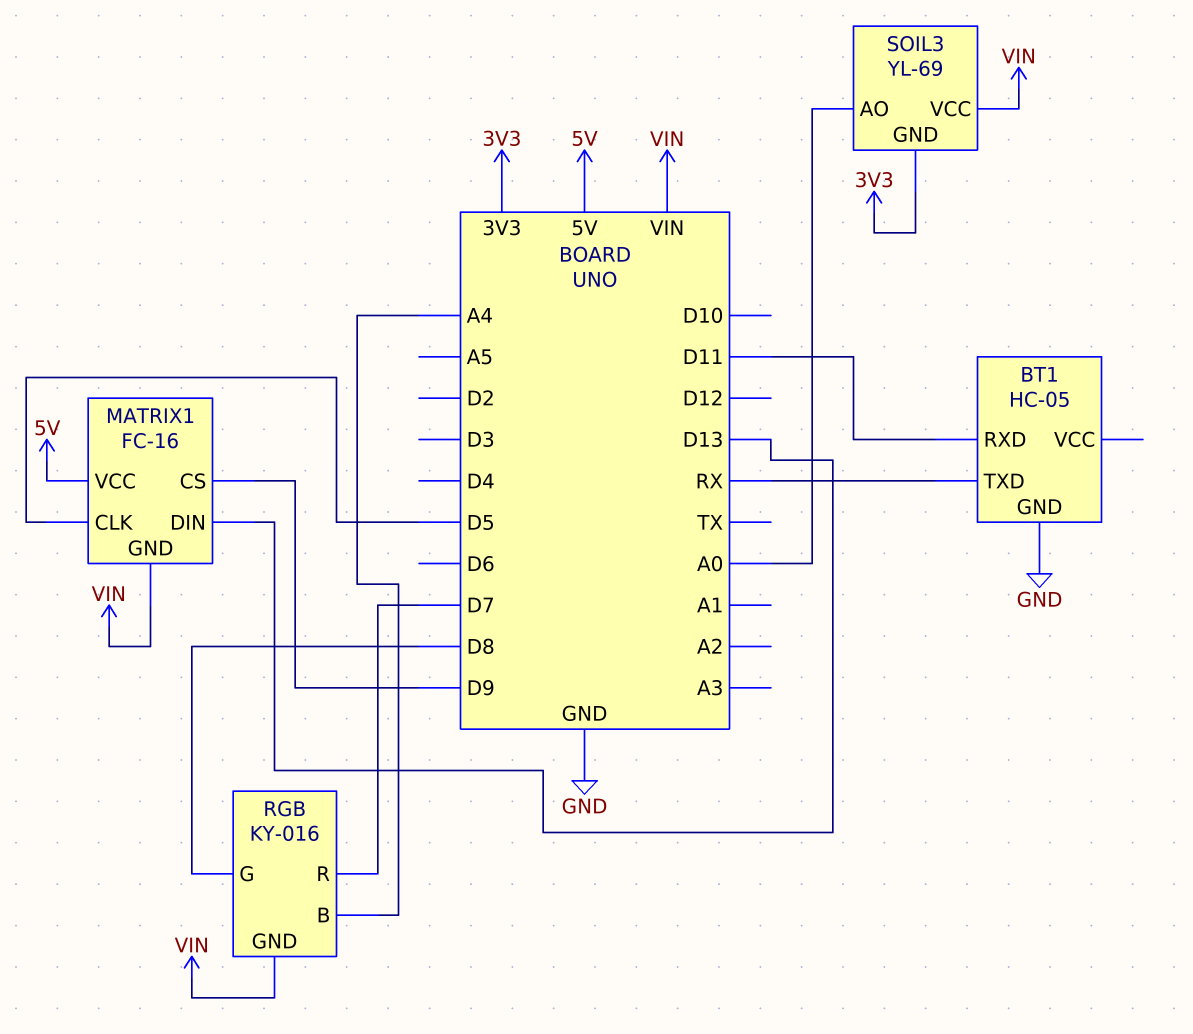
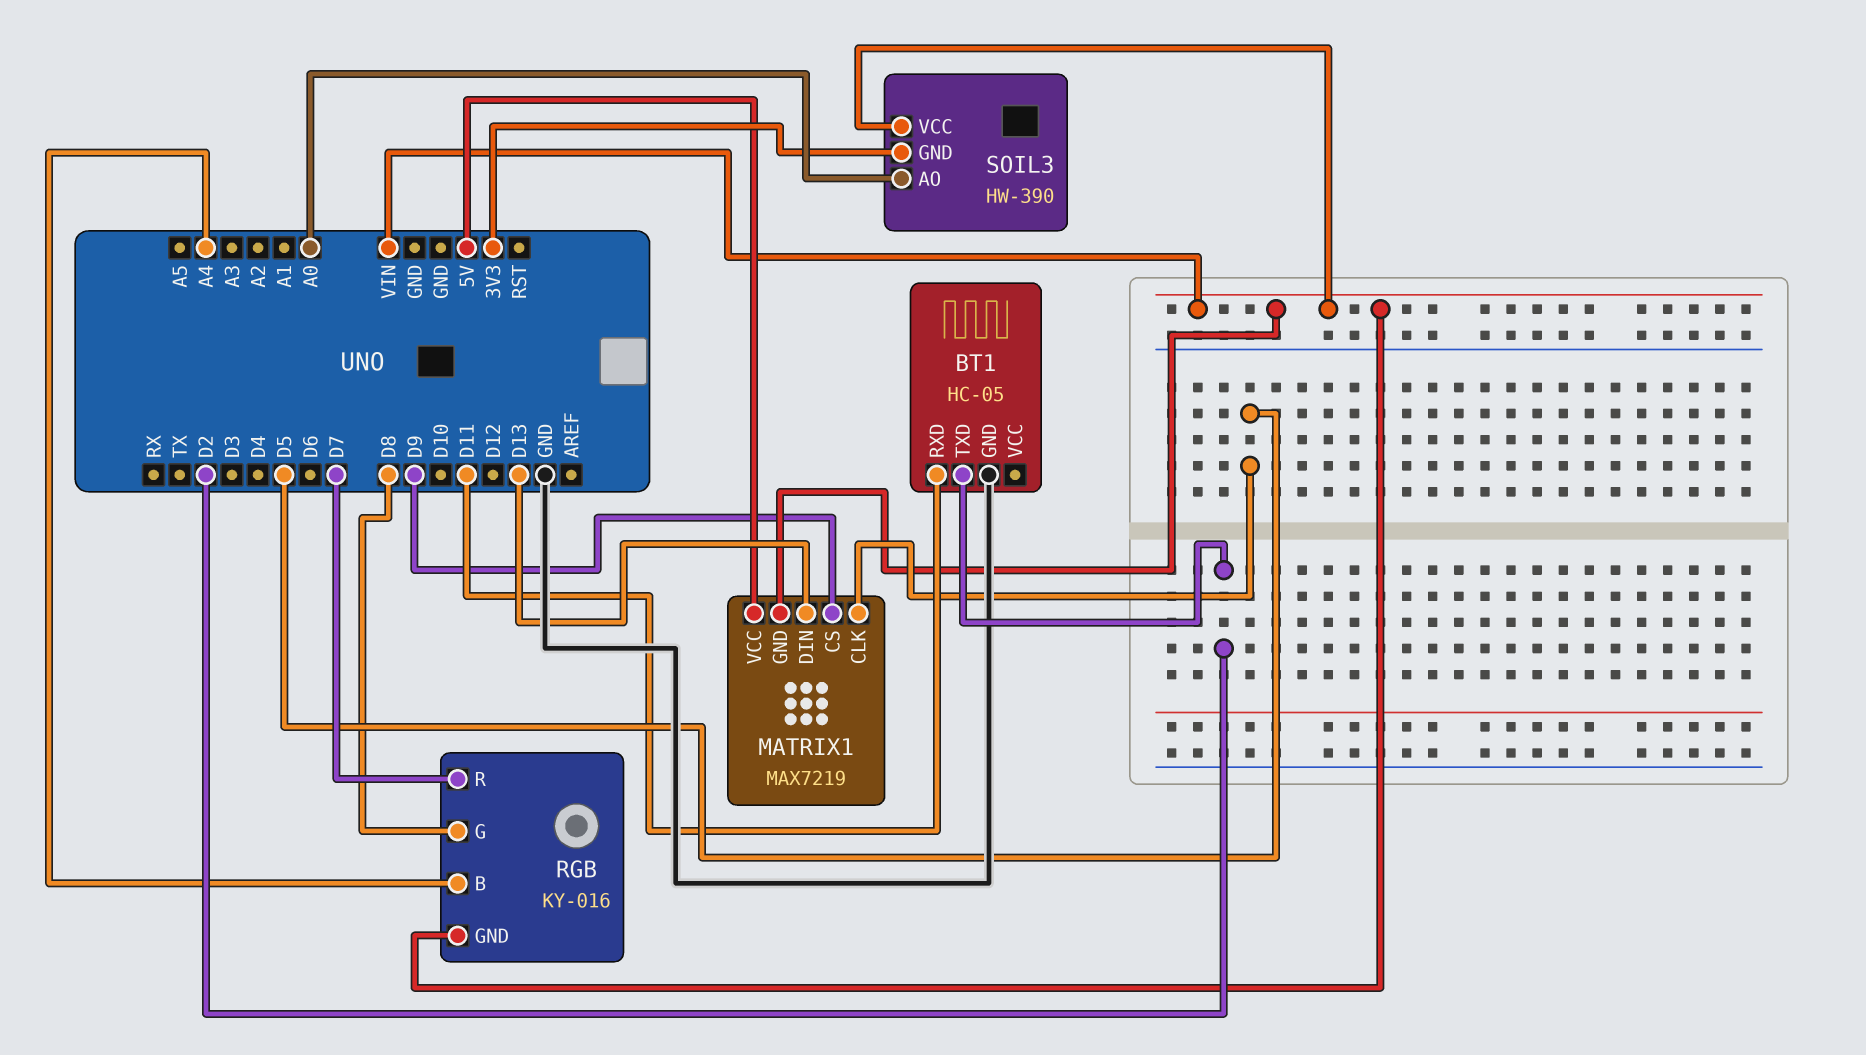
BT1 pin TXD: RX -> D2
MATRIX1: FC-16 -> MAX7219
SOIL3: YL-69 -> HW-390

